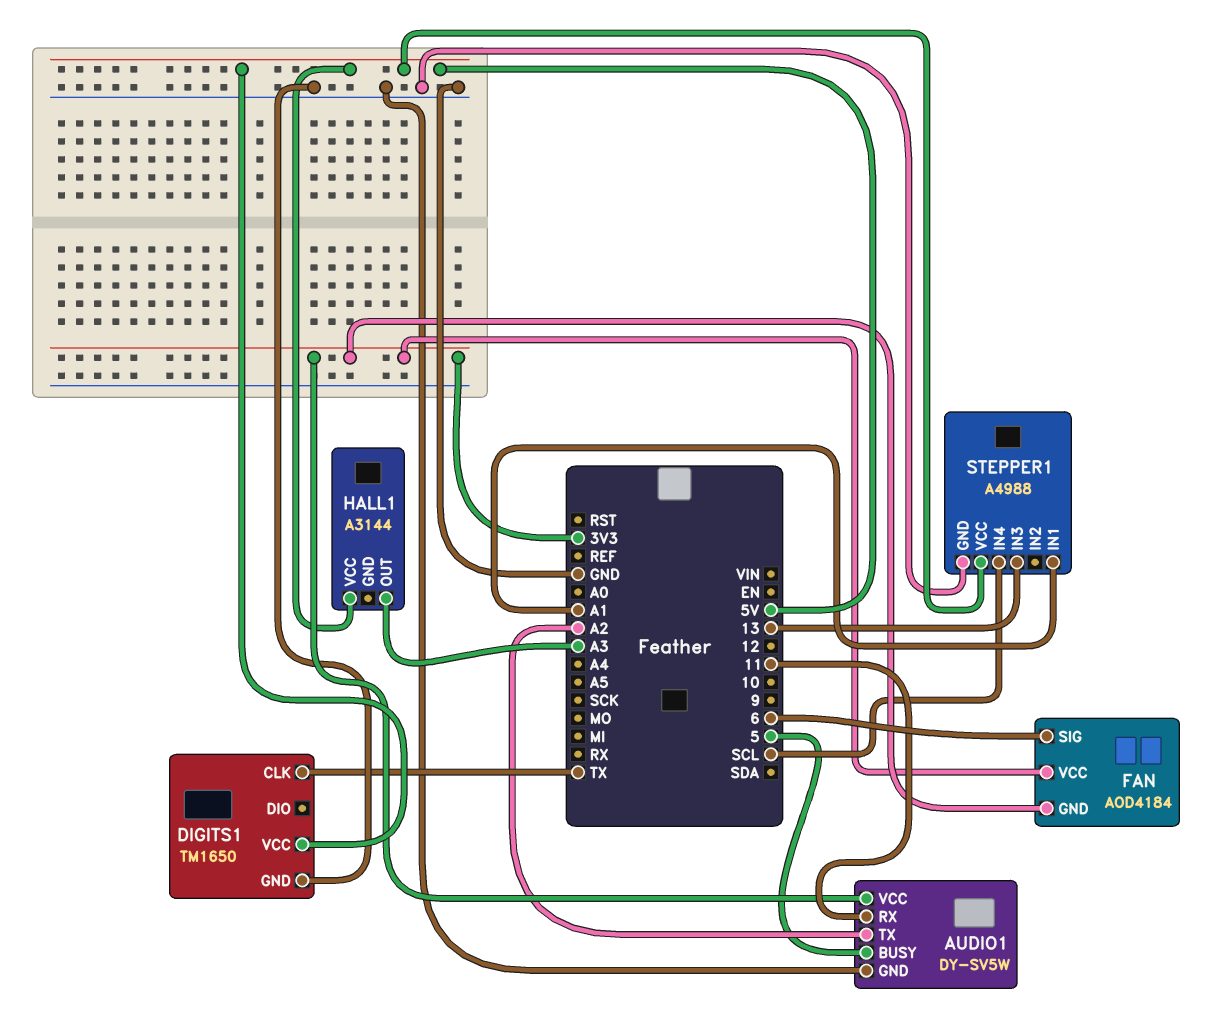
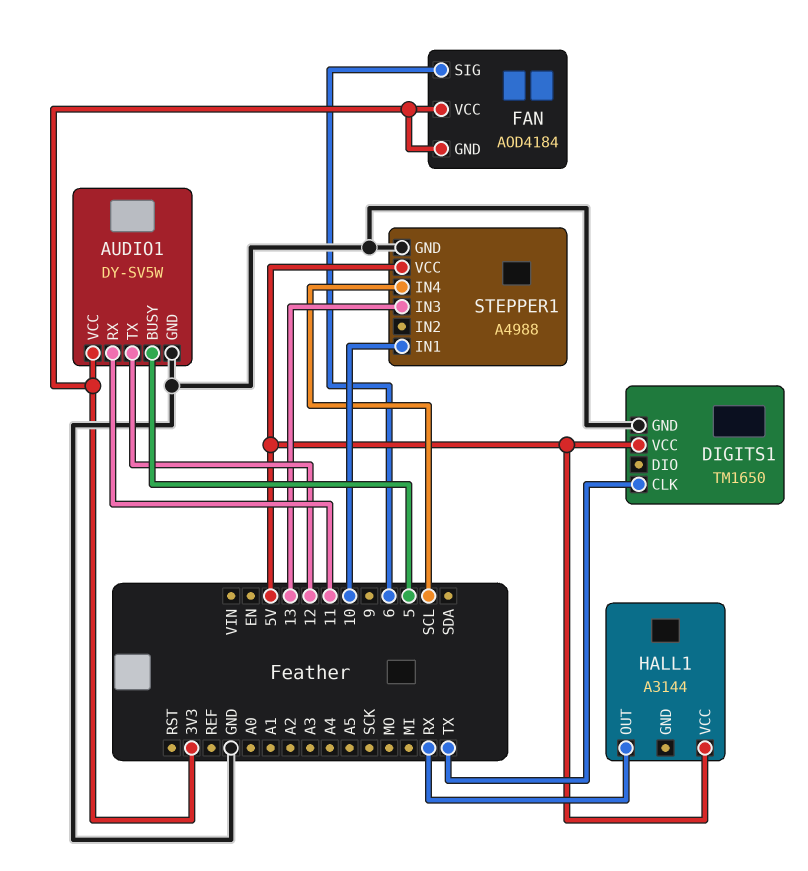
AUDIO1 pin TX: A2 -> 12
HALL1 pin OUT: A3 -> RX
STEPPER1 pin IN1: A1 -> 10

